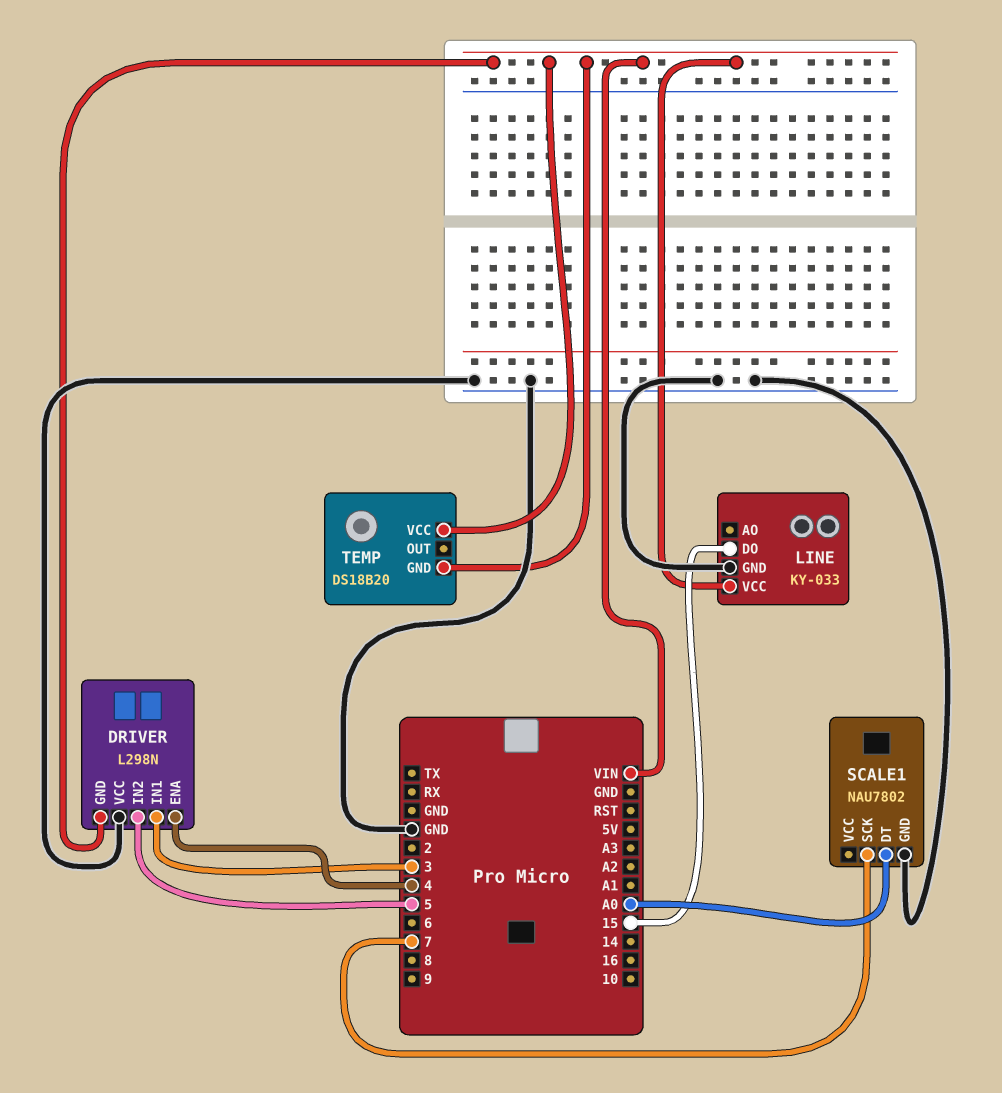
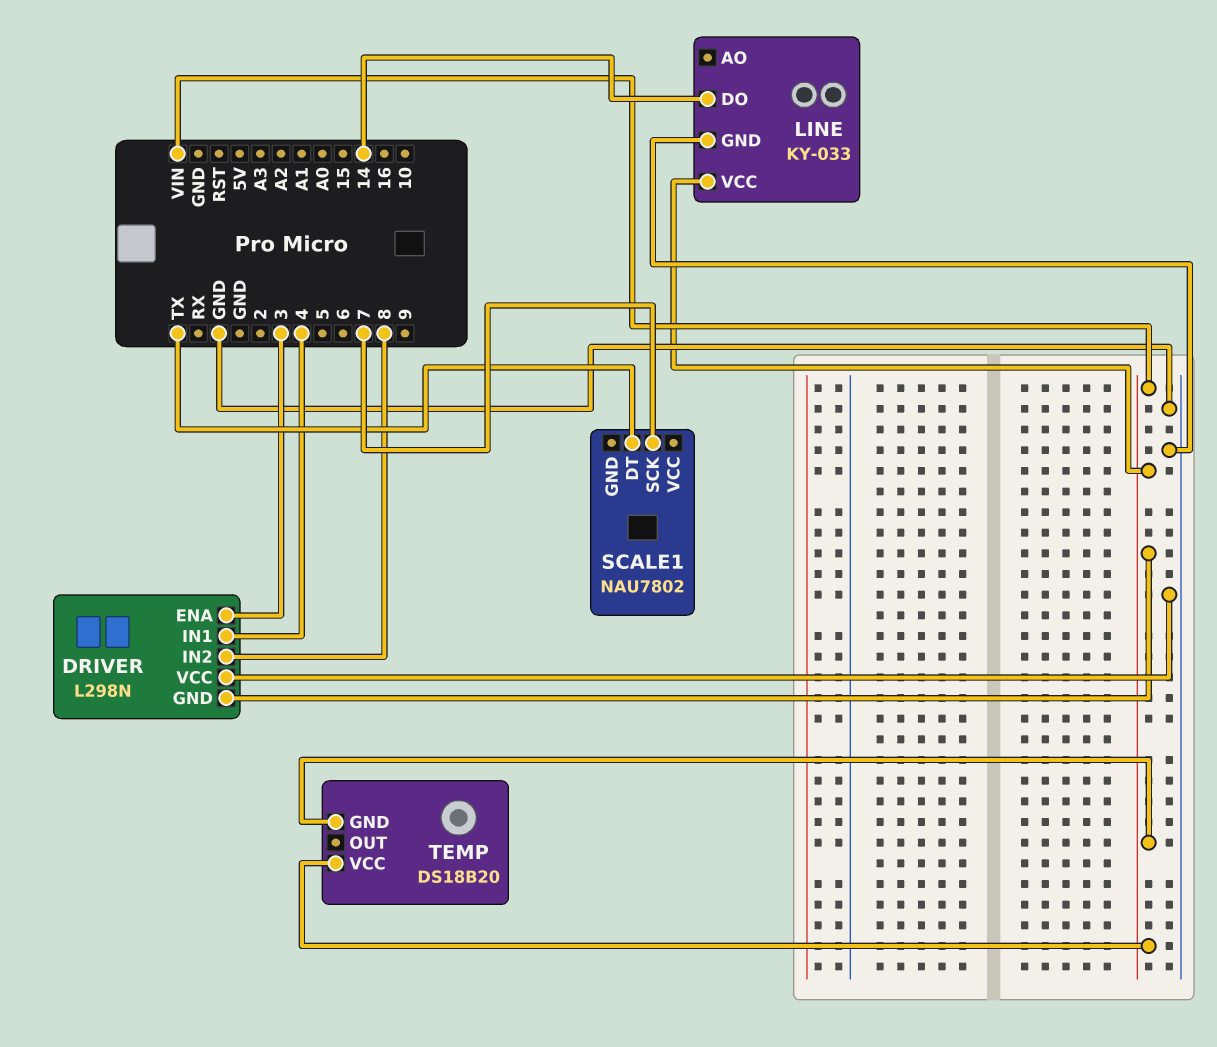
DRIVER pin ENA: 4 -> 3
DRIVER pin IN1: 3 -> 4
DRIVER pin IN2: 5 -> 8
LINE pin DO: 15 -> 14
SCALE1 pin DT: A0 -> TX
SCALE1 pin GND: GND -> none

